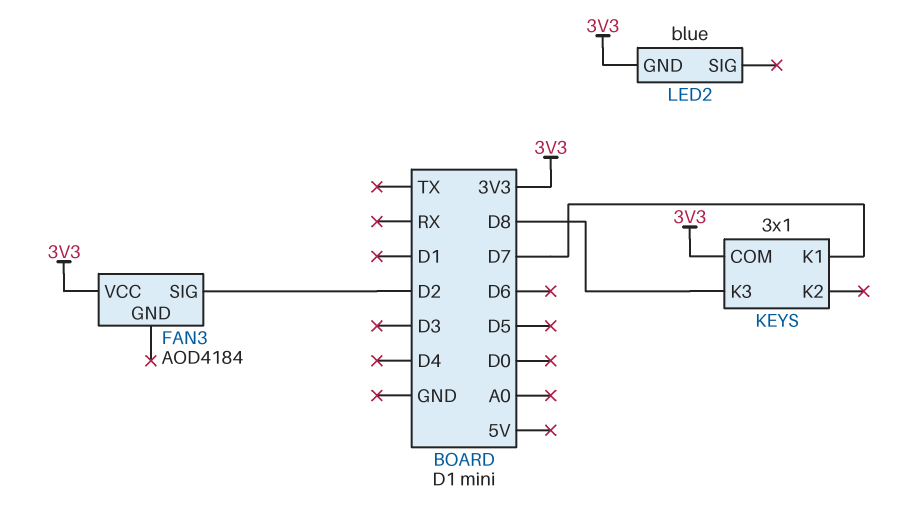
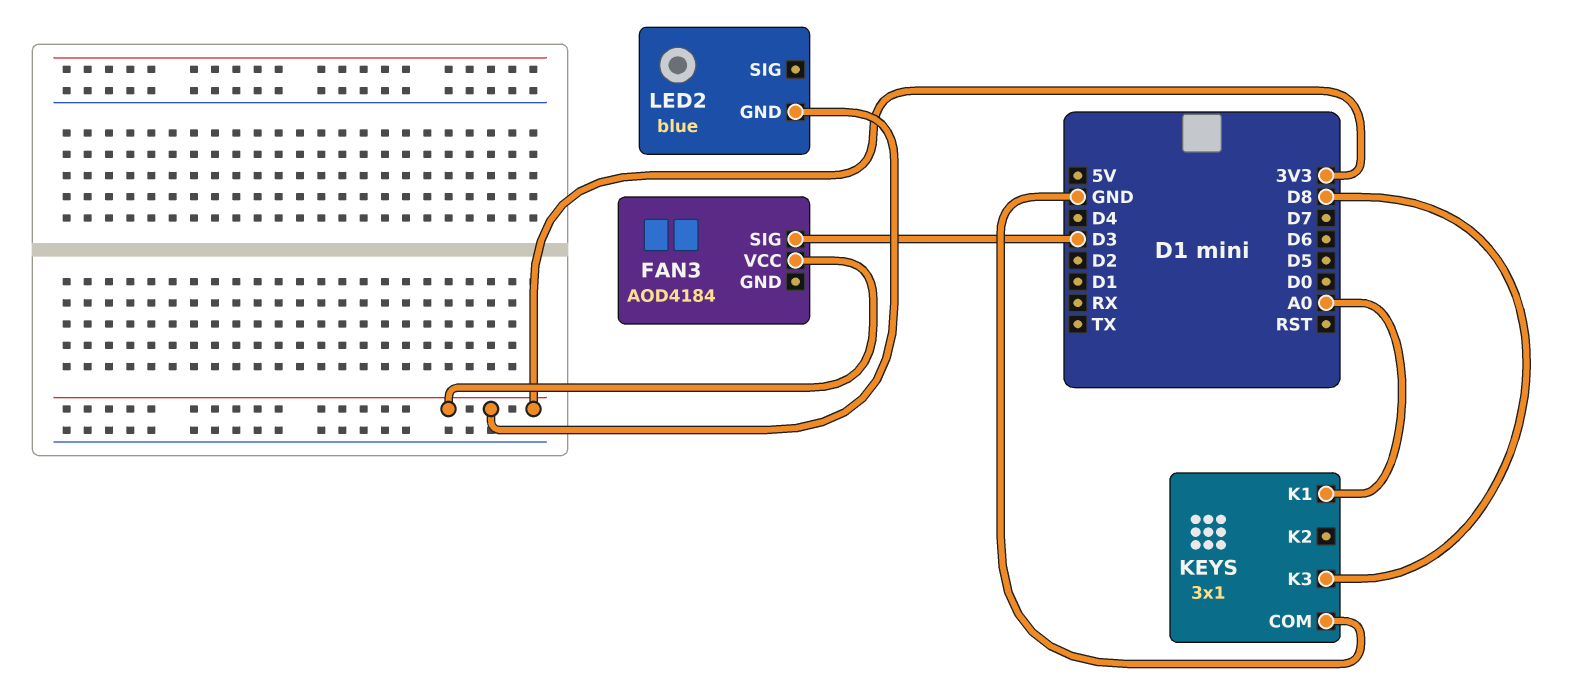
FAN3 pin SIG: D2 -> D3
KEYS pin COM: 3V3 -> GND
KEYS pin K1: D7 -> A0

